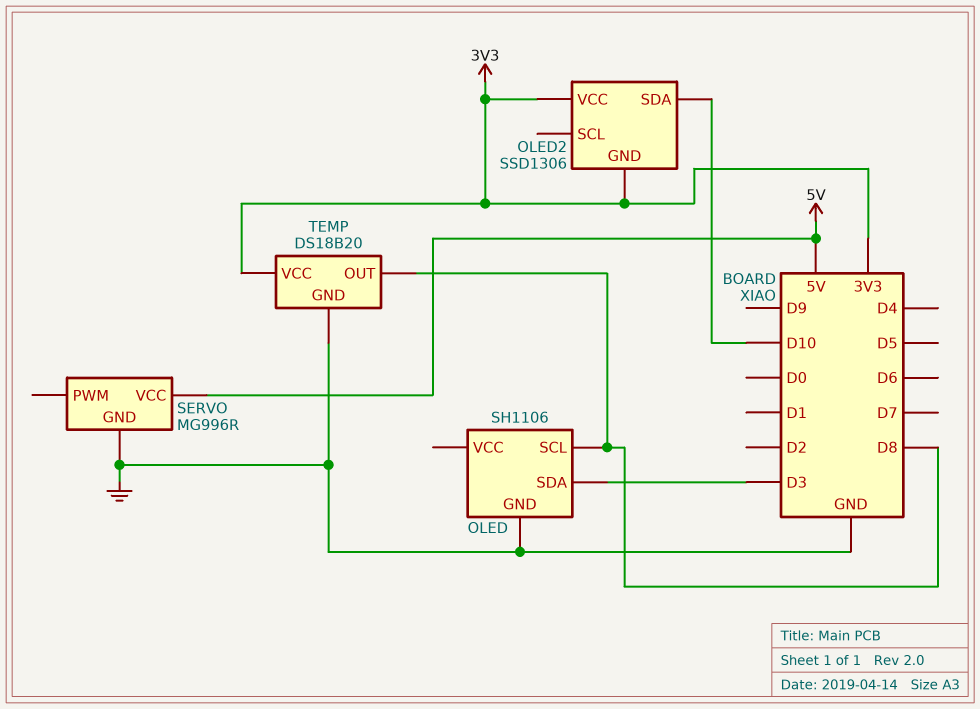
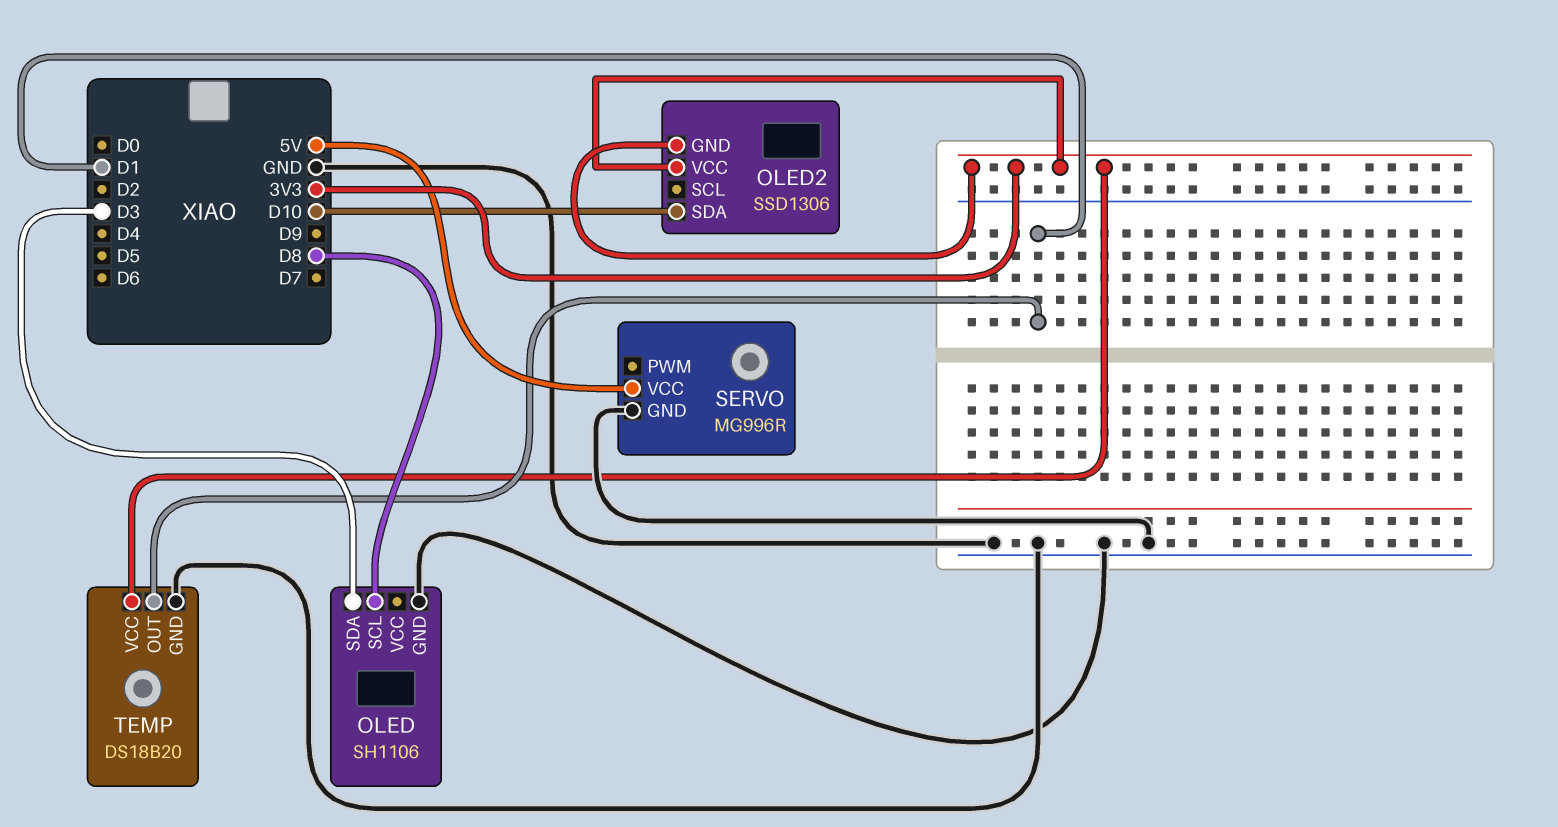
TEMP pin OUT: D8 -> D1

